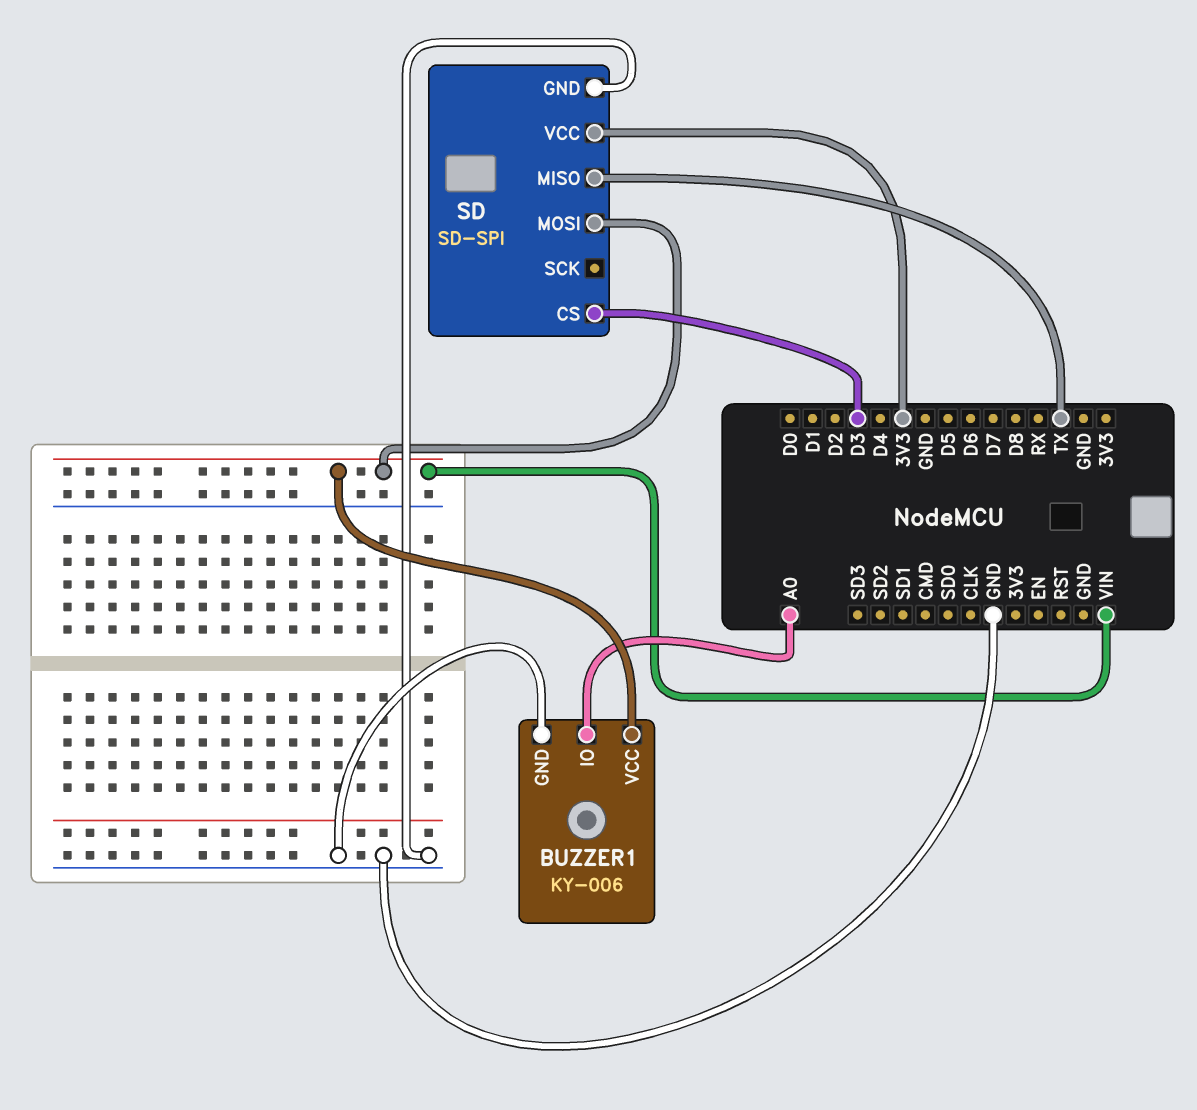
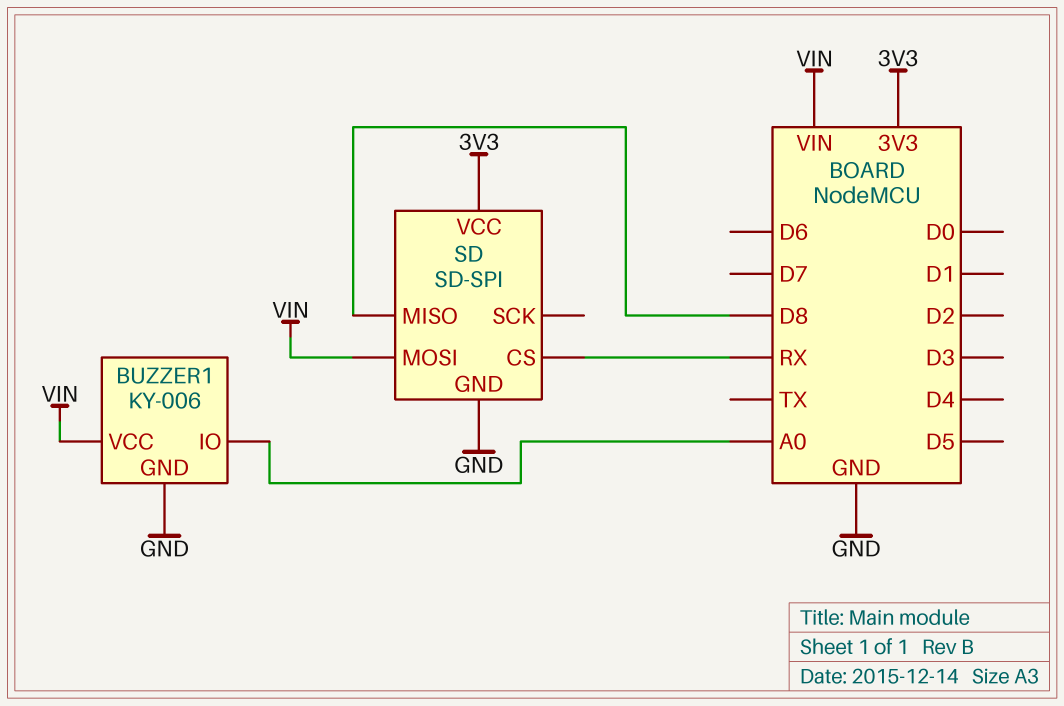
SD pin CS: D3 -> RX
SD pin MISO: TX -> D8

